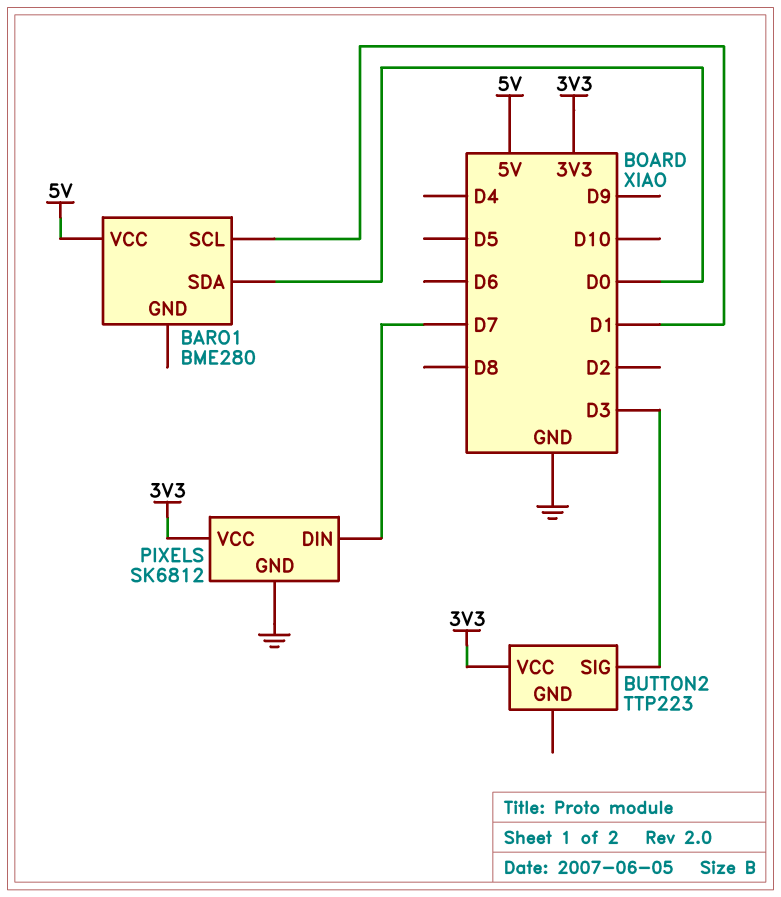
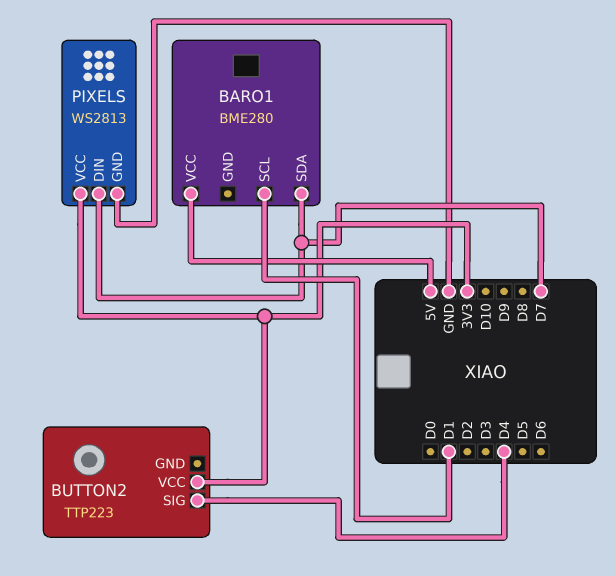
BARO1 pin SDA: D0 -> D7
BUTTON2 pin SIG: D3 -> D4
PIXELS: SK6812 -> WS2813

